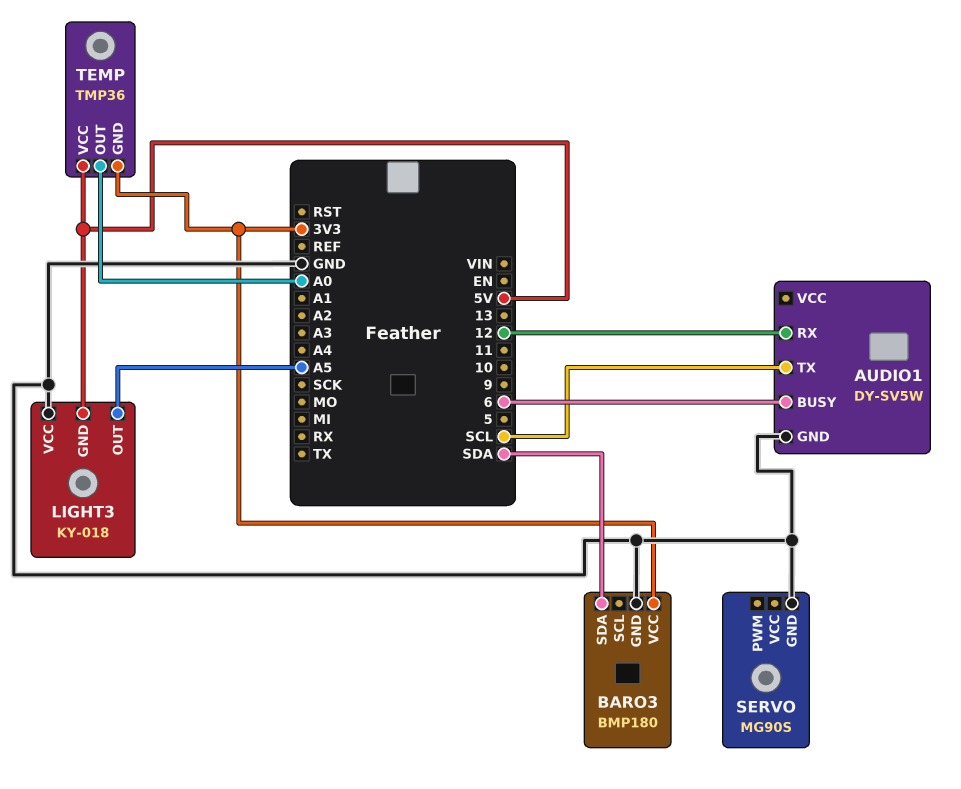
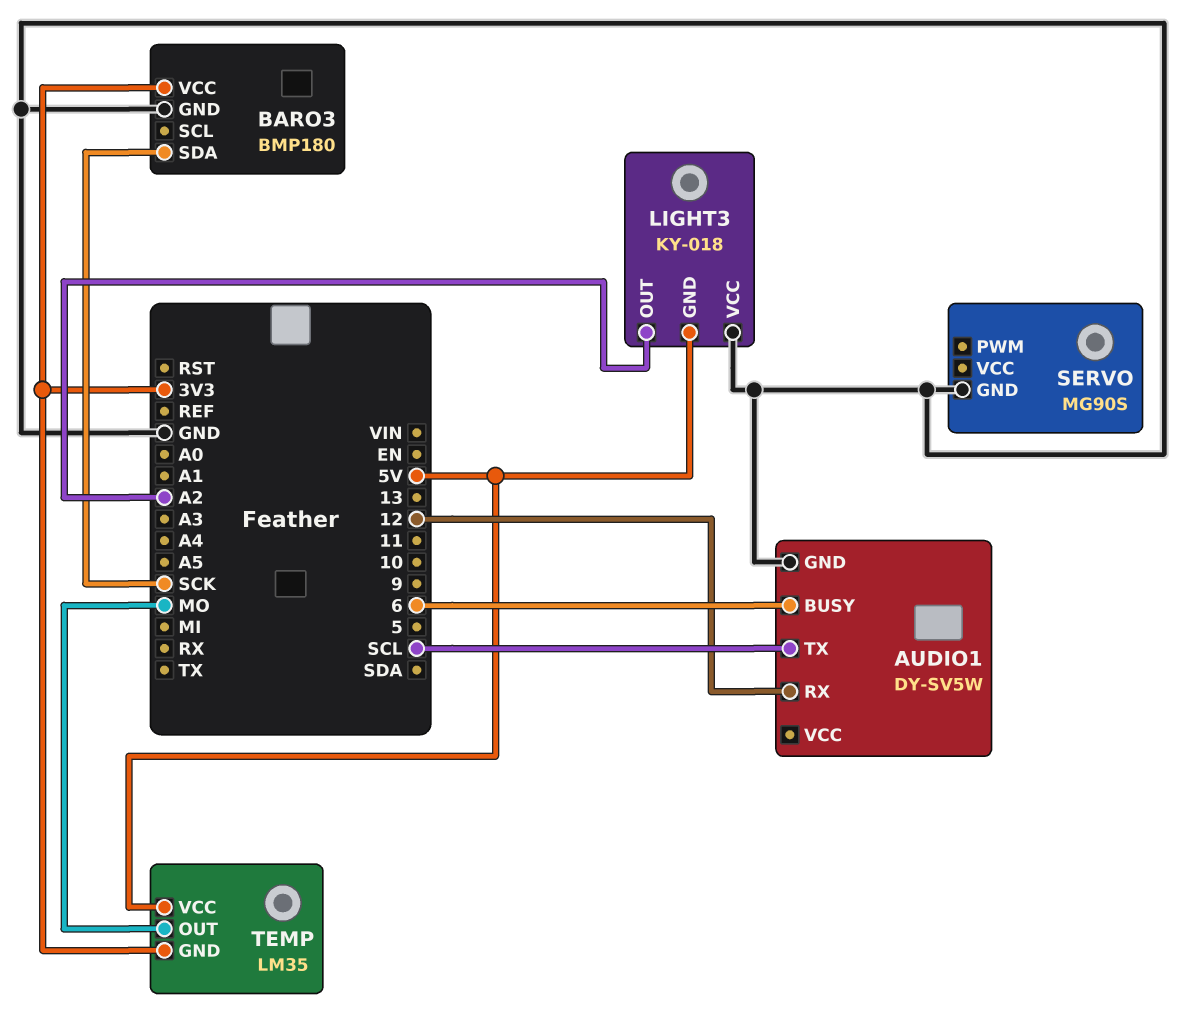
BARO3 pin SDA: SDA -> SCK
LIGHT3 pin OUT: A5 -> A2
TEMP: TMP36 -> LM35
TEMP pin OUT: A0 -> MO

